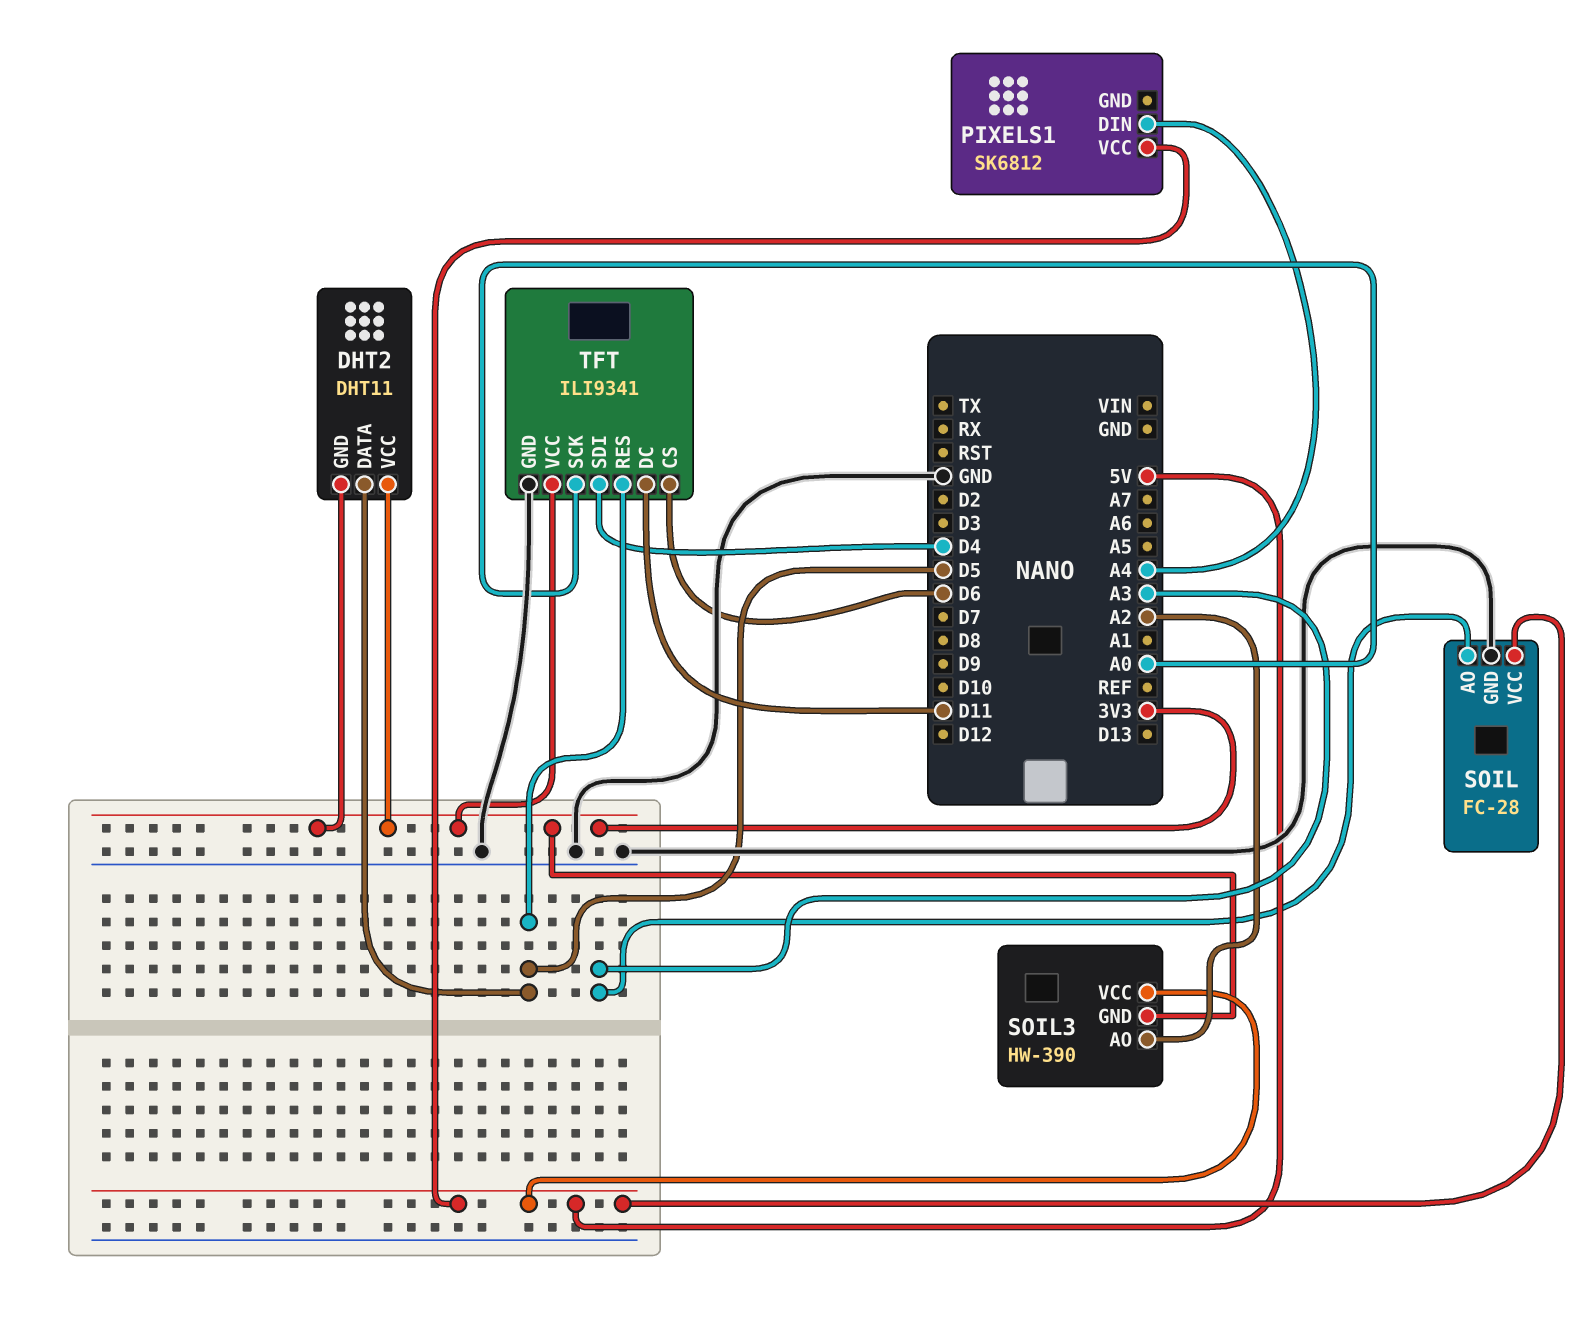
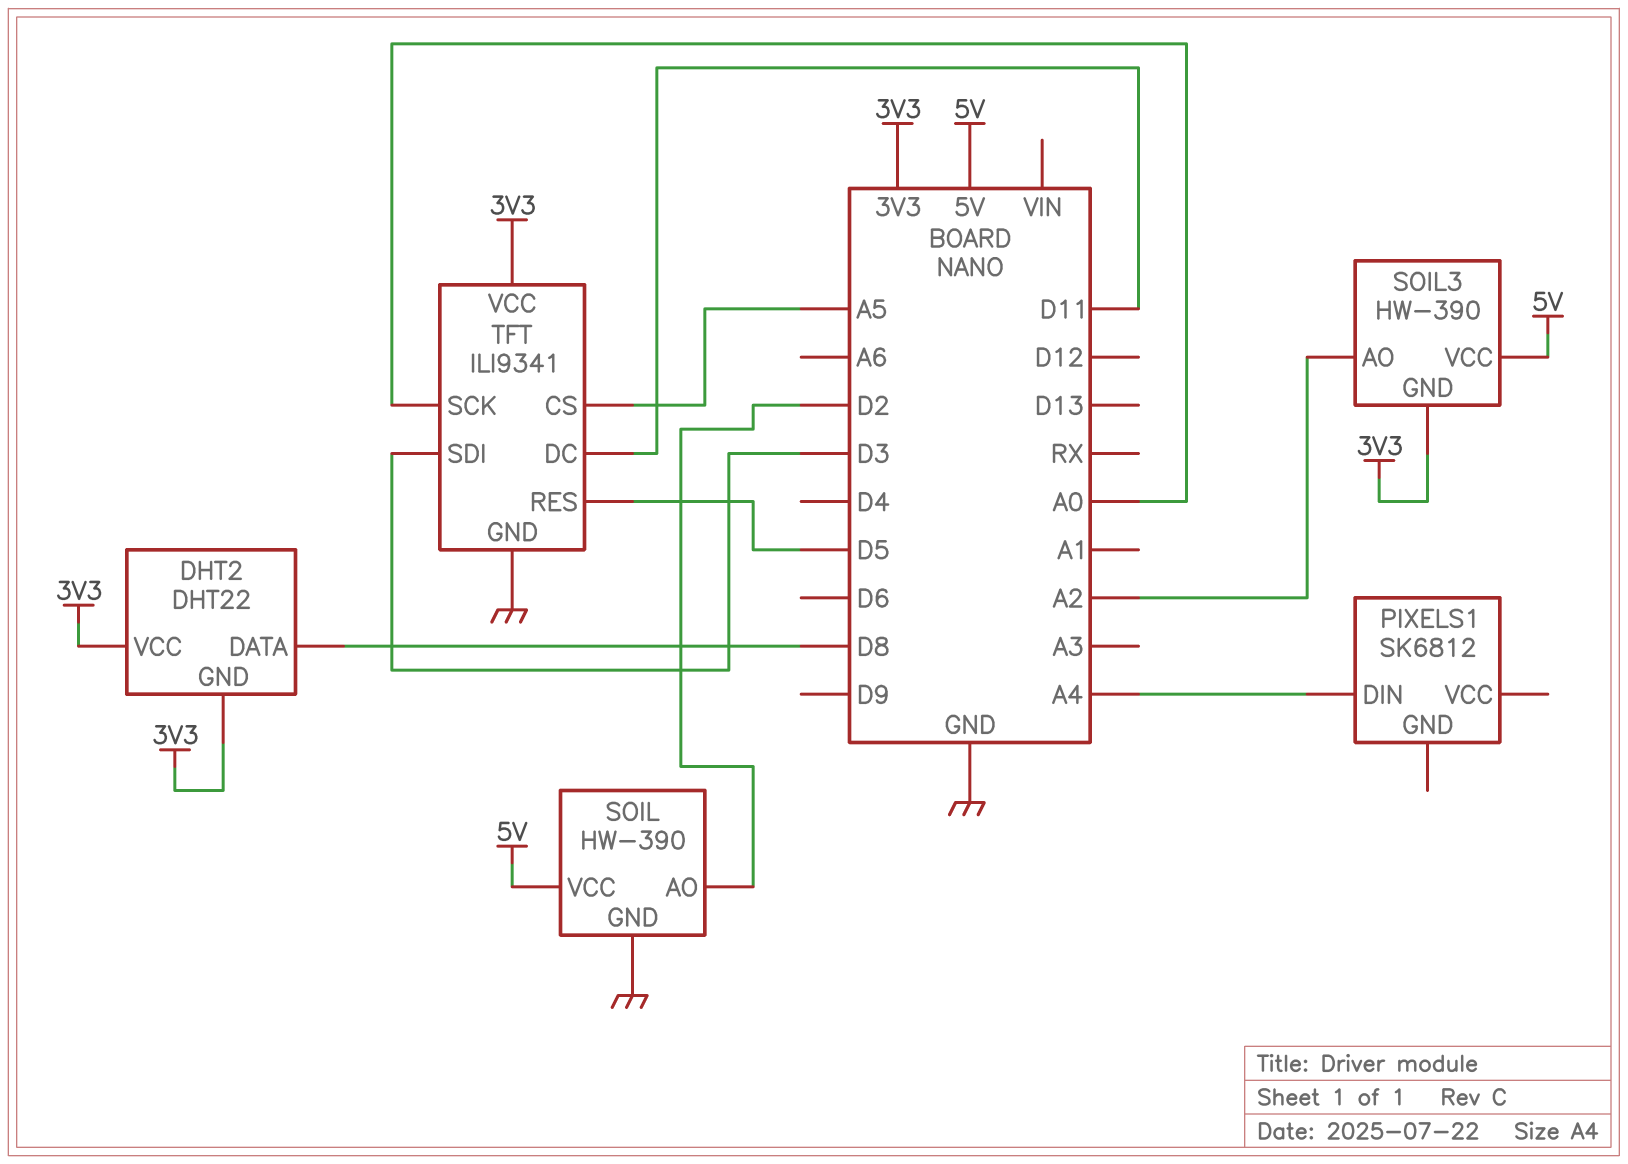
DHT2: DHT11 -> DHT22
DHT2 pin DATA: D5 -> D8
PIXELS1 pin VCC: 5V -> none
SOIL: FC-28 -> HW-390
SOIL pin AO: A3 -> D2
TFT pin CS: D6 -> A5
TFT pin SDI: D4 -> D3

